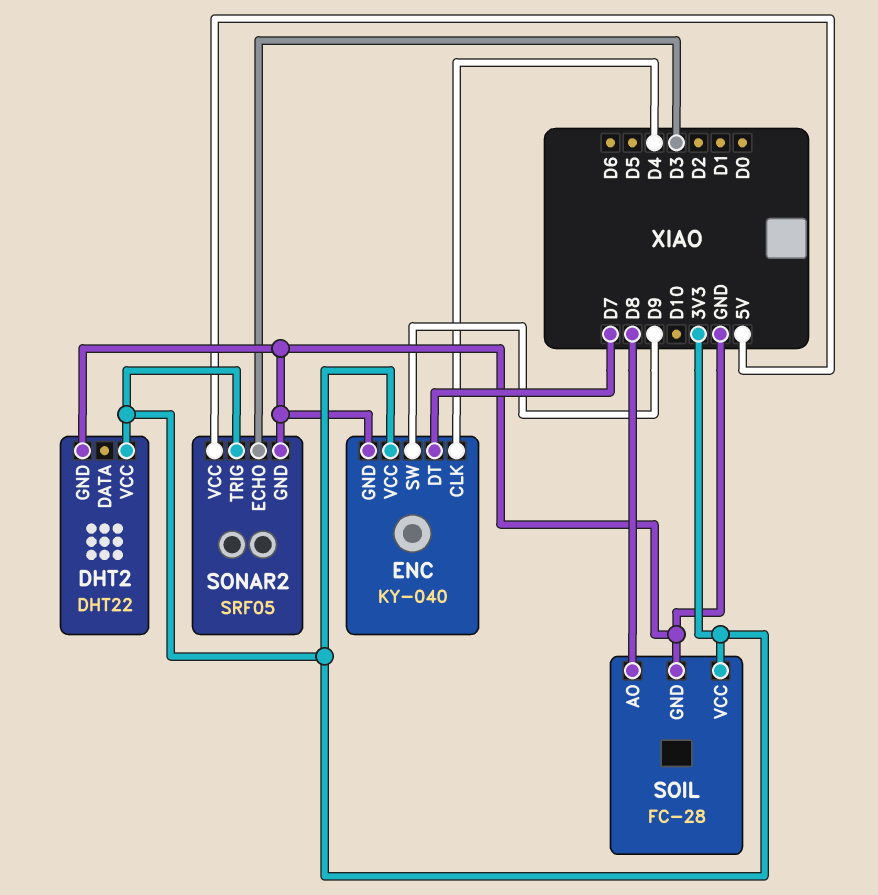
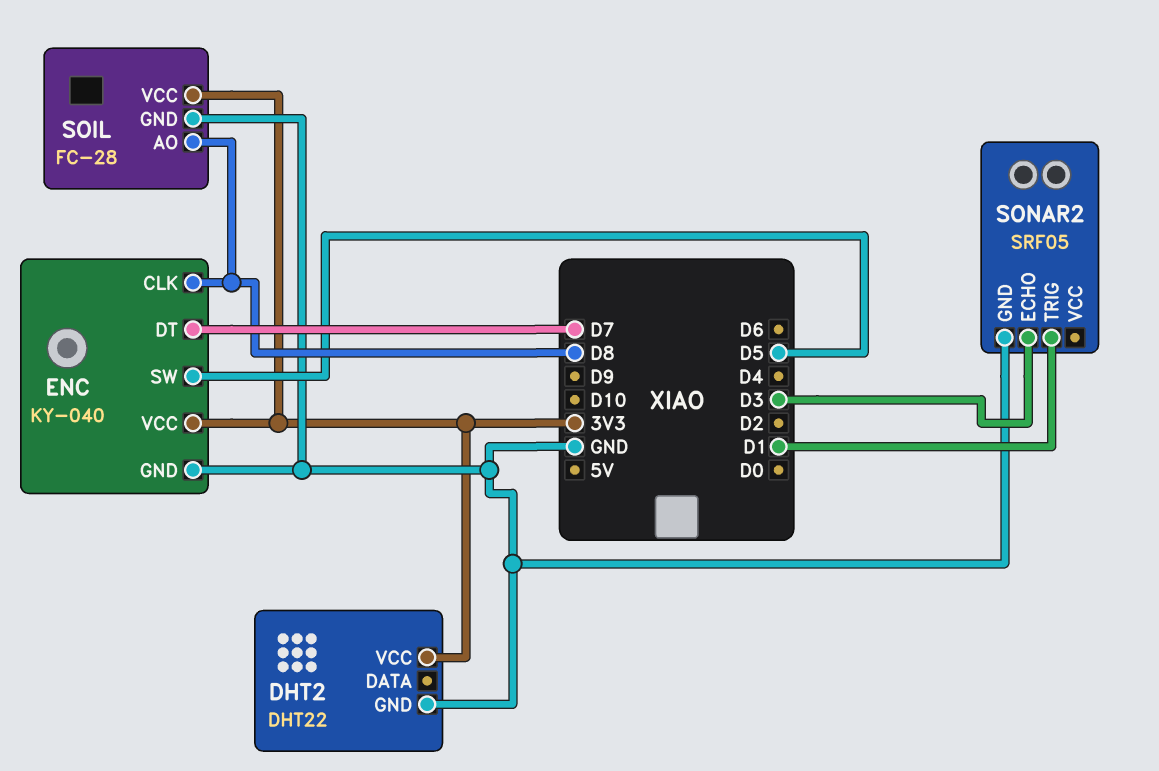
ENC pin CLK: D4 -> D8
ENC pin SW: D9 -> D5
SONAR2 pin TRIG: 3V3 -> D1
SONAR2 pin VCC: 5V -> none

